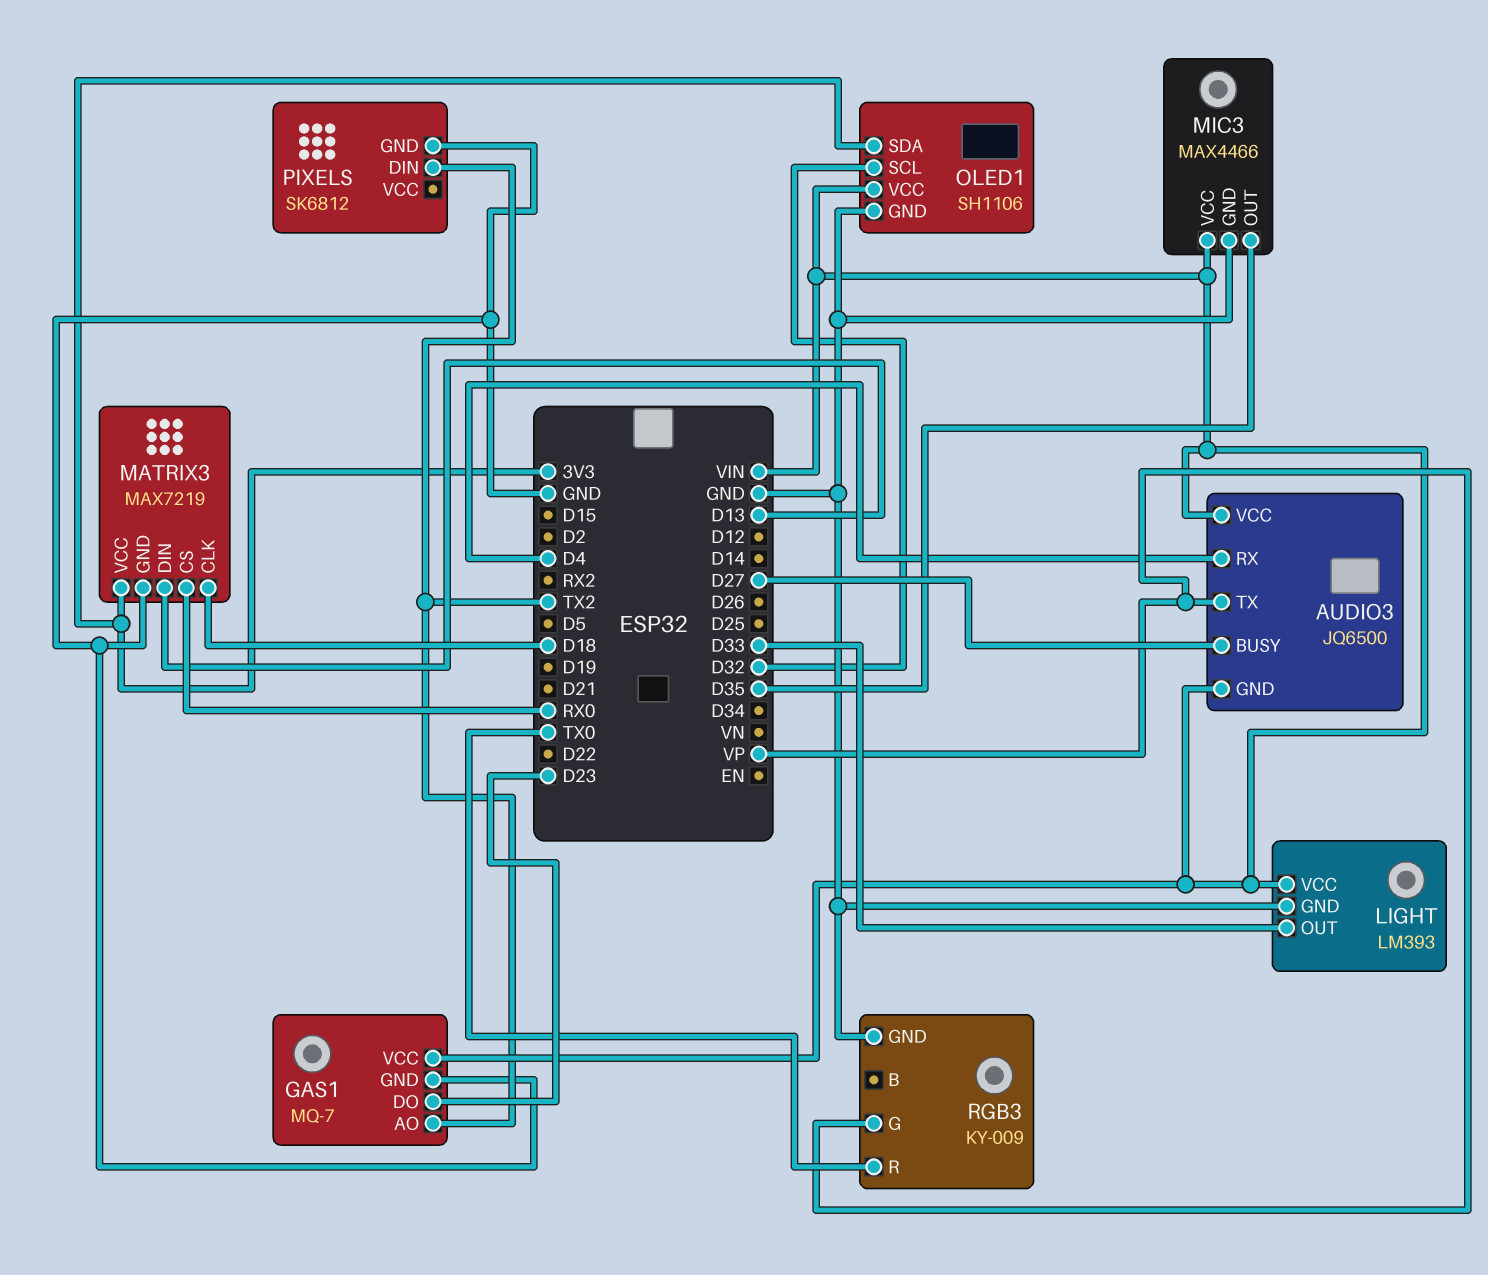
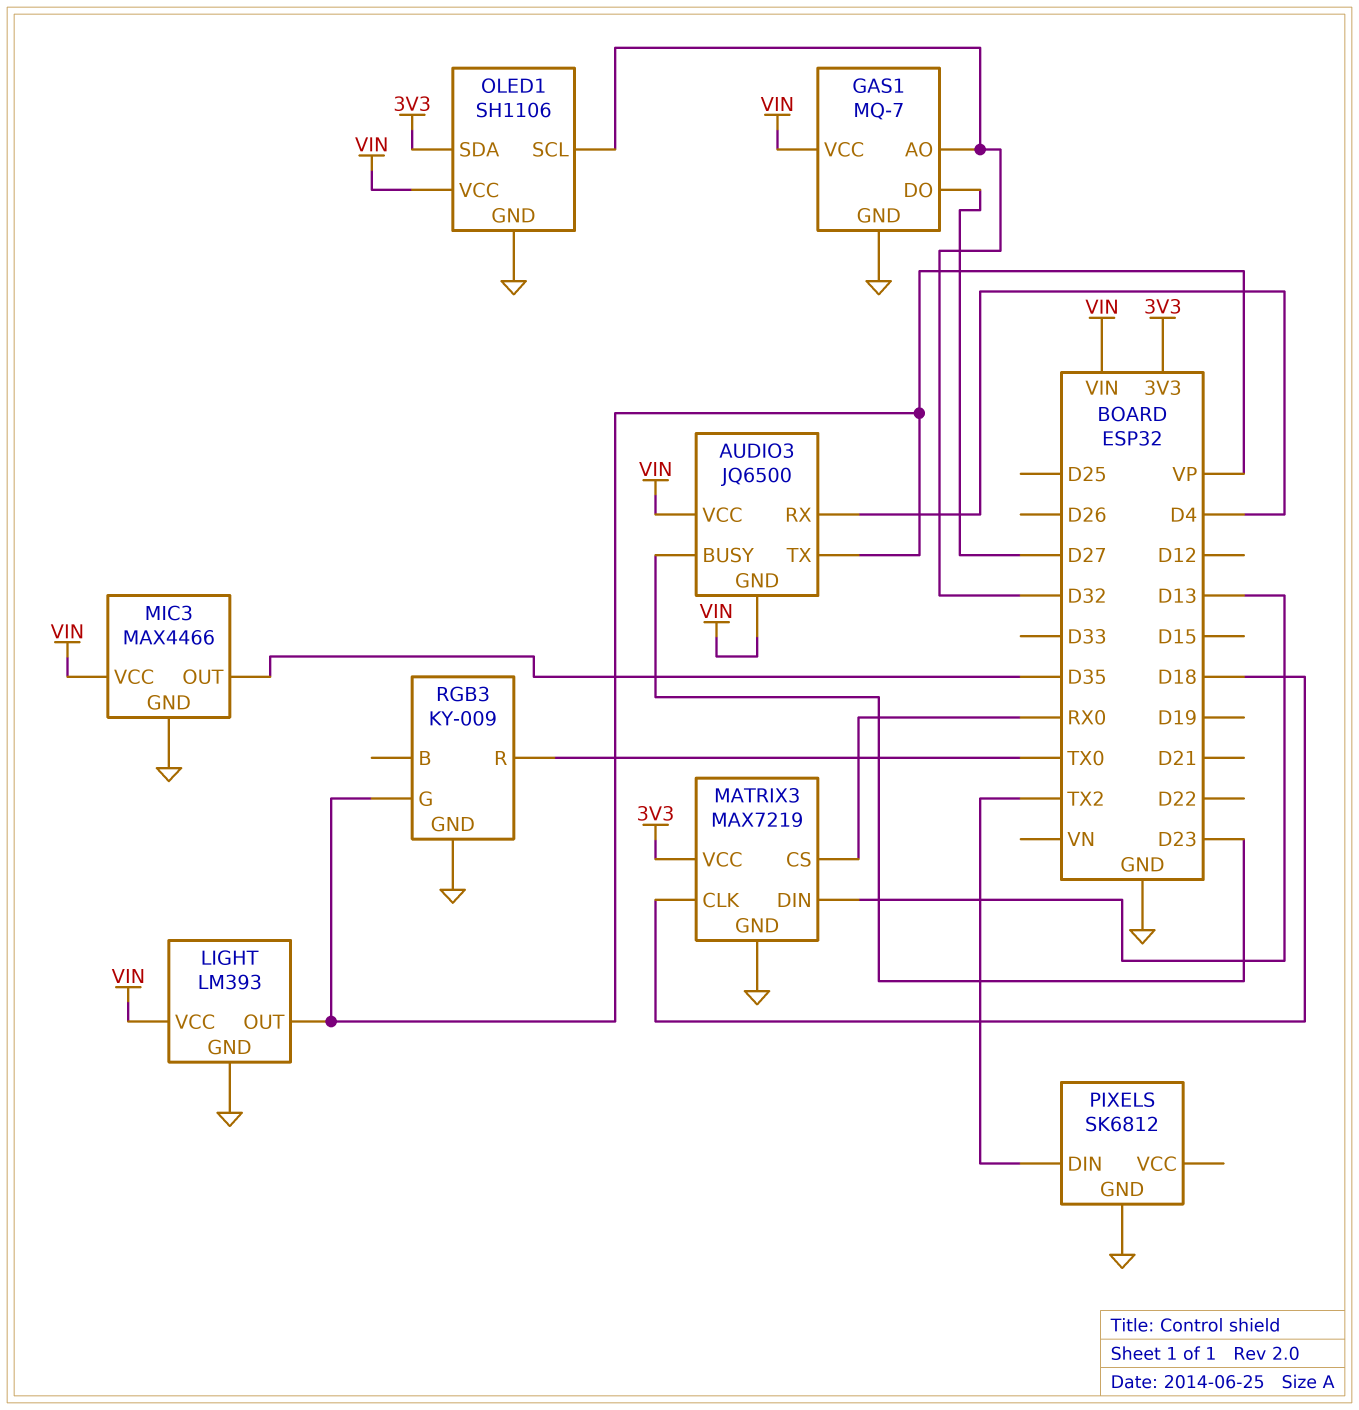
AUDIO3 pin BUSY: D27 -> D23
GAS1 pin AO: TX2 -> D32
GAS1 pin DO: D23 -> D27
LIGHT pin OUT: D33 -> VP

